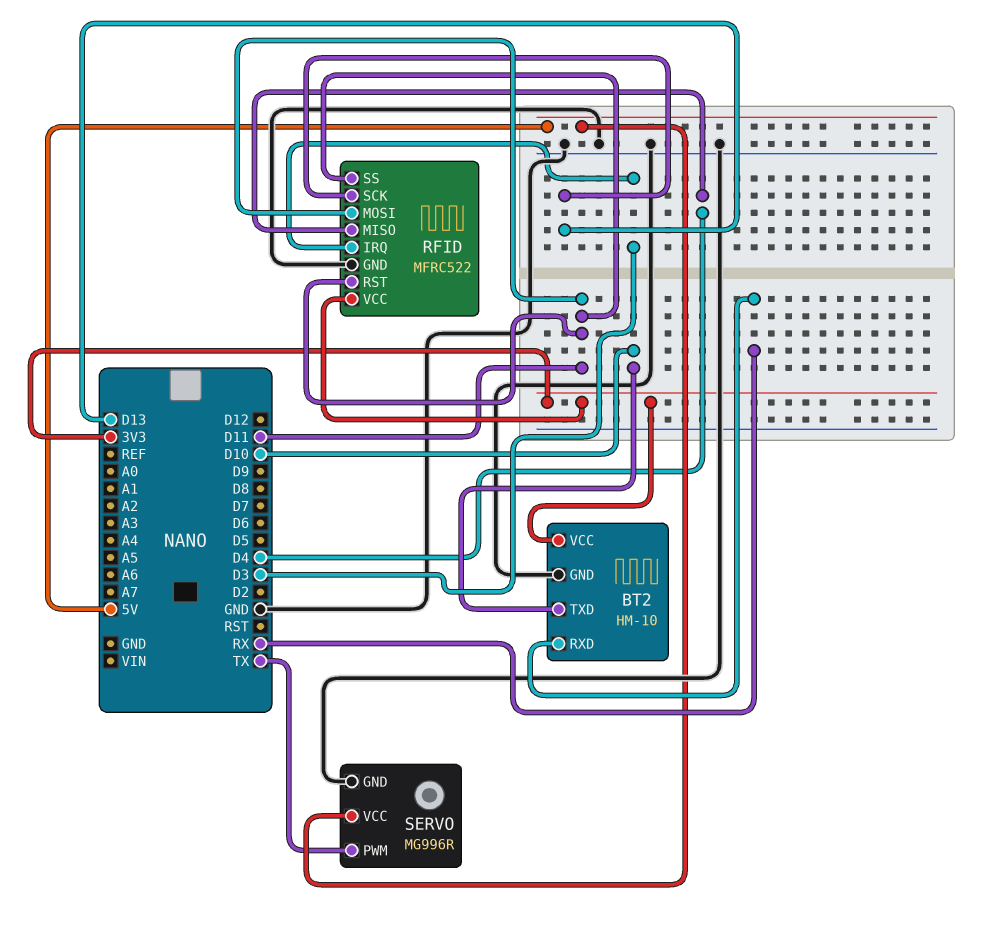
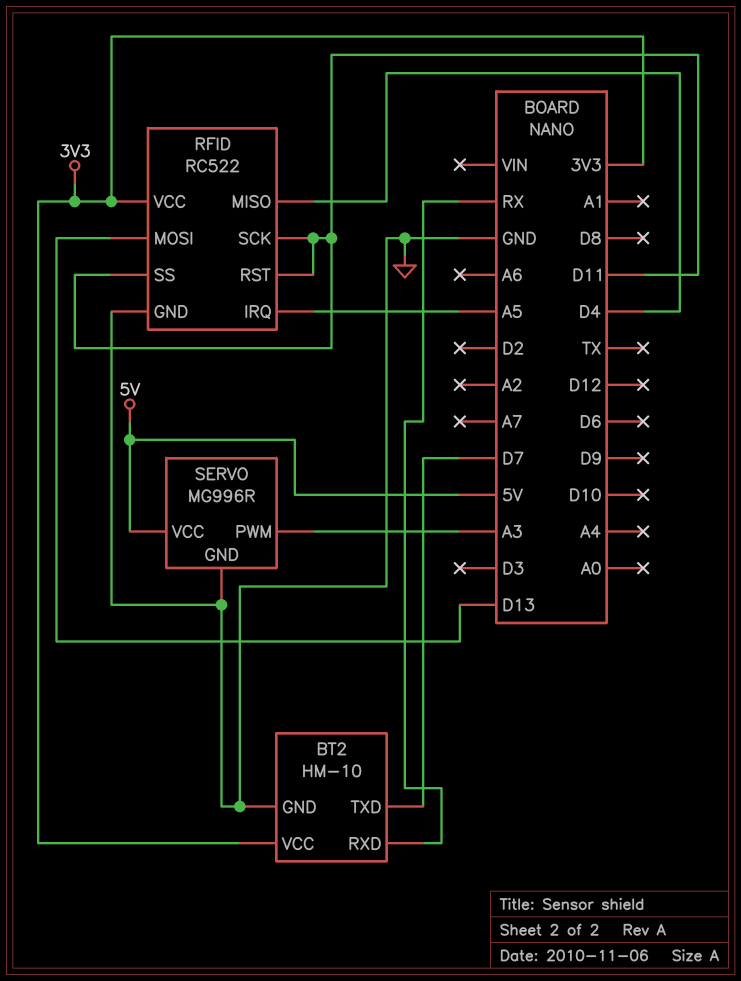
BT2 pin TXD: D10 -> D7
RFID: MFRC522 -> RC522
RFID pin IRQ: D3 -> A5
RFID pin MOSI: D11 -> D13
RFID pin SCK: D13 -> D11
SERVO pin PWM: TX -> A3

